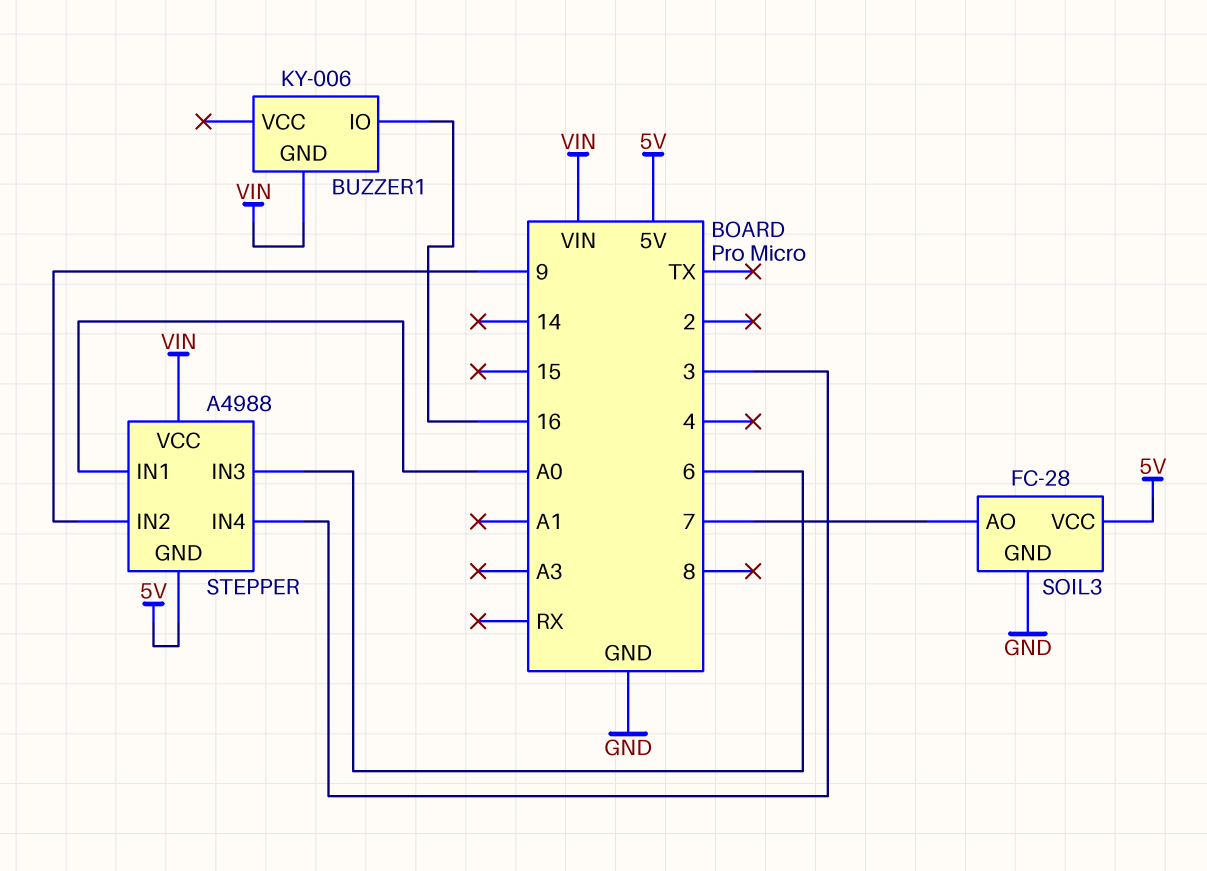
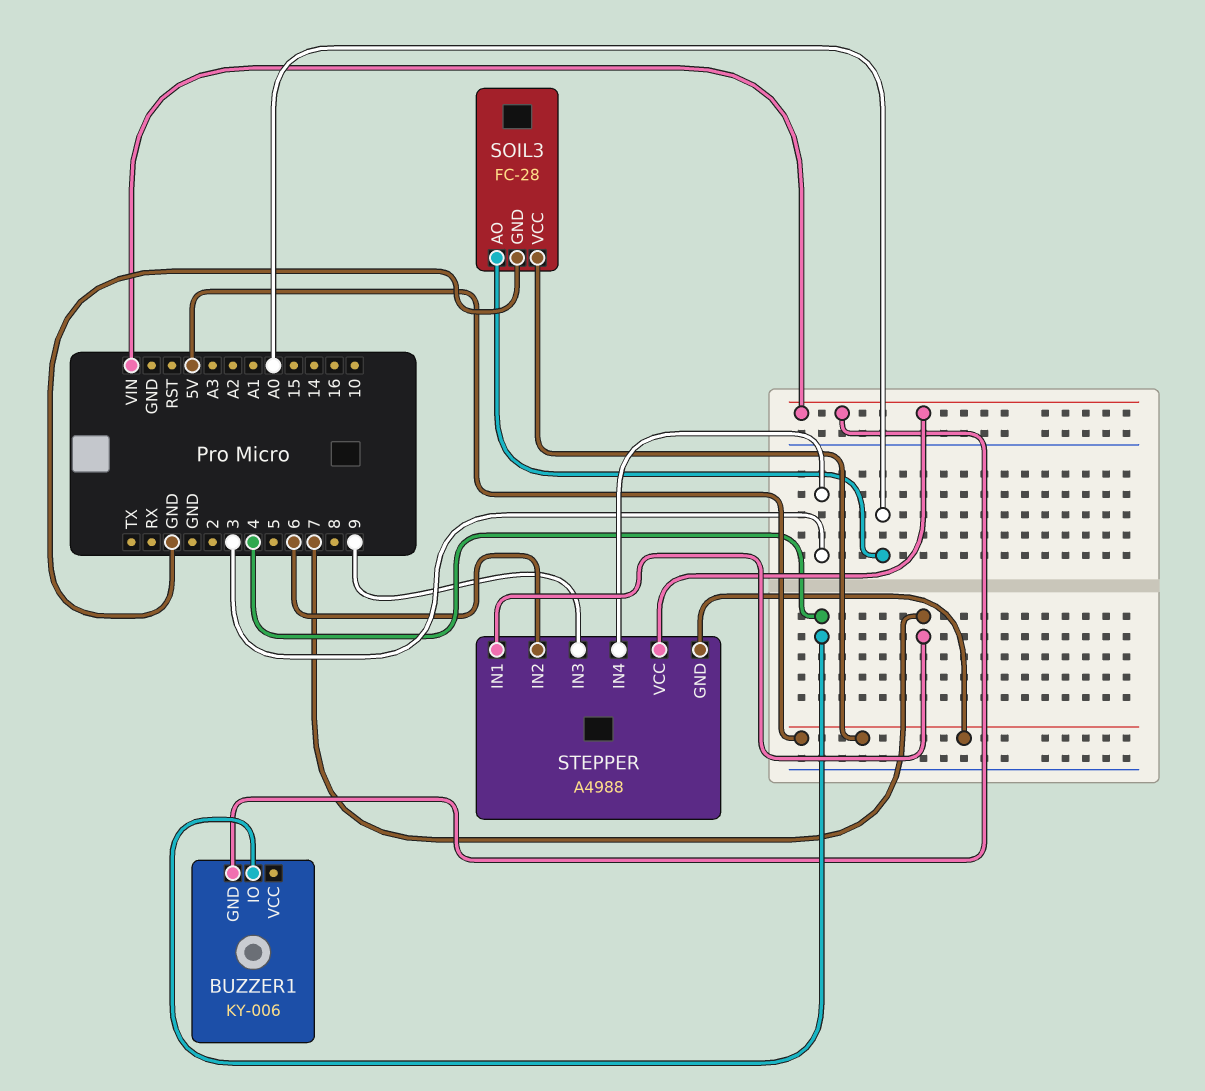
BUZZER1 pin IO: 16 -> 4
SOIL3 pin AO: 7 -> A0
STEPPER pin IN1: A0 -> 7
STEPPER pin IN2: 9 -> 6
STEPPER pin IN3: 6 -> 9

